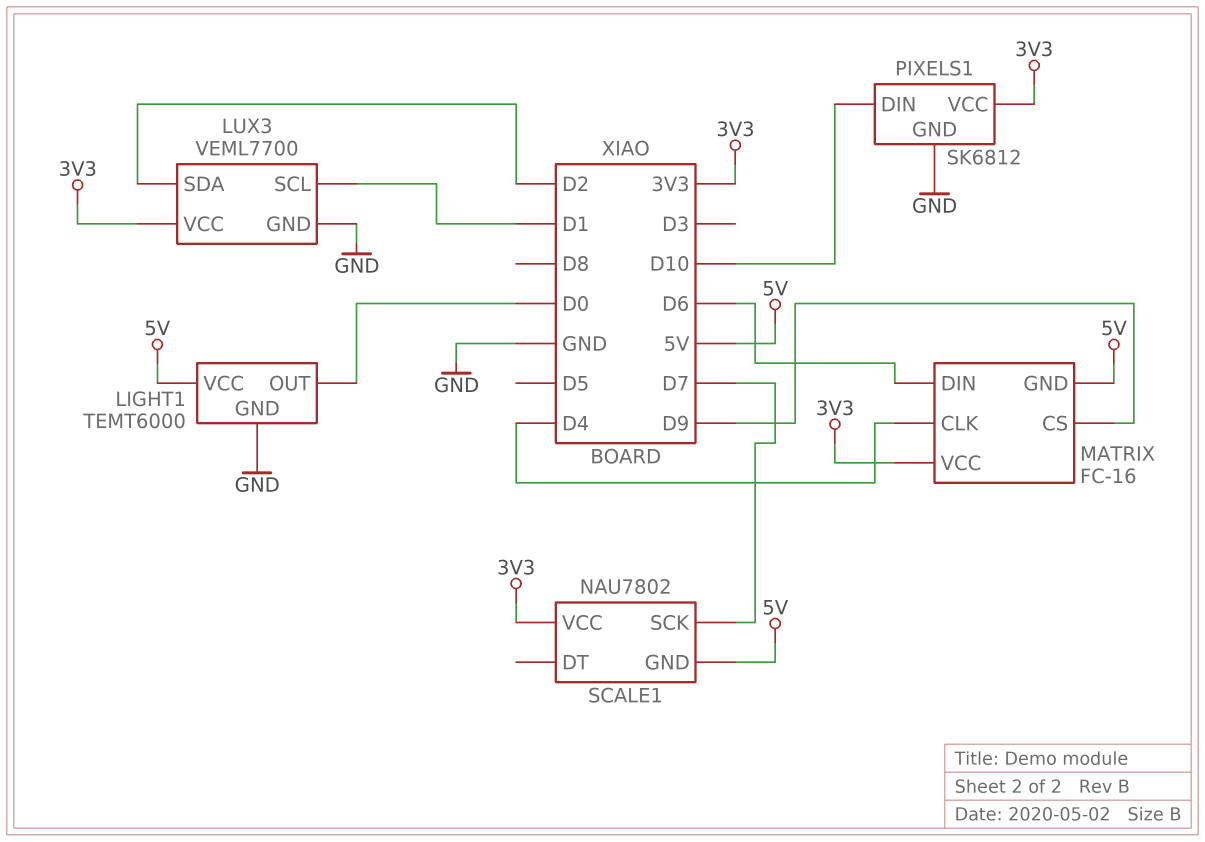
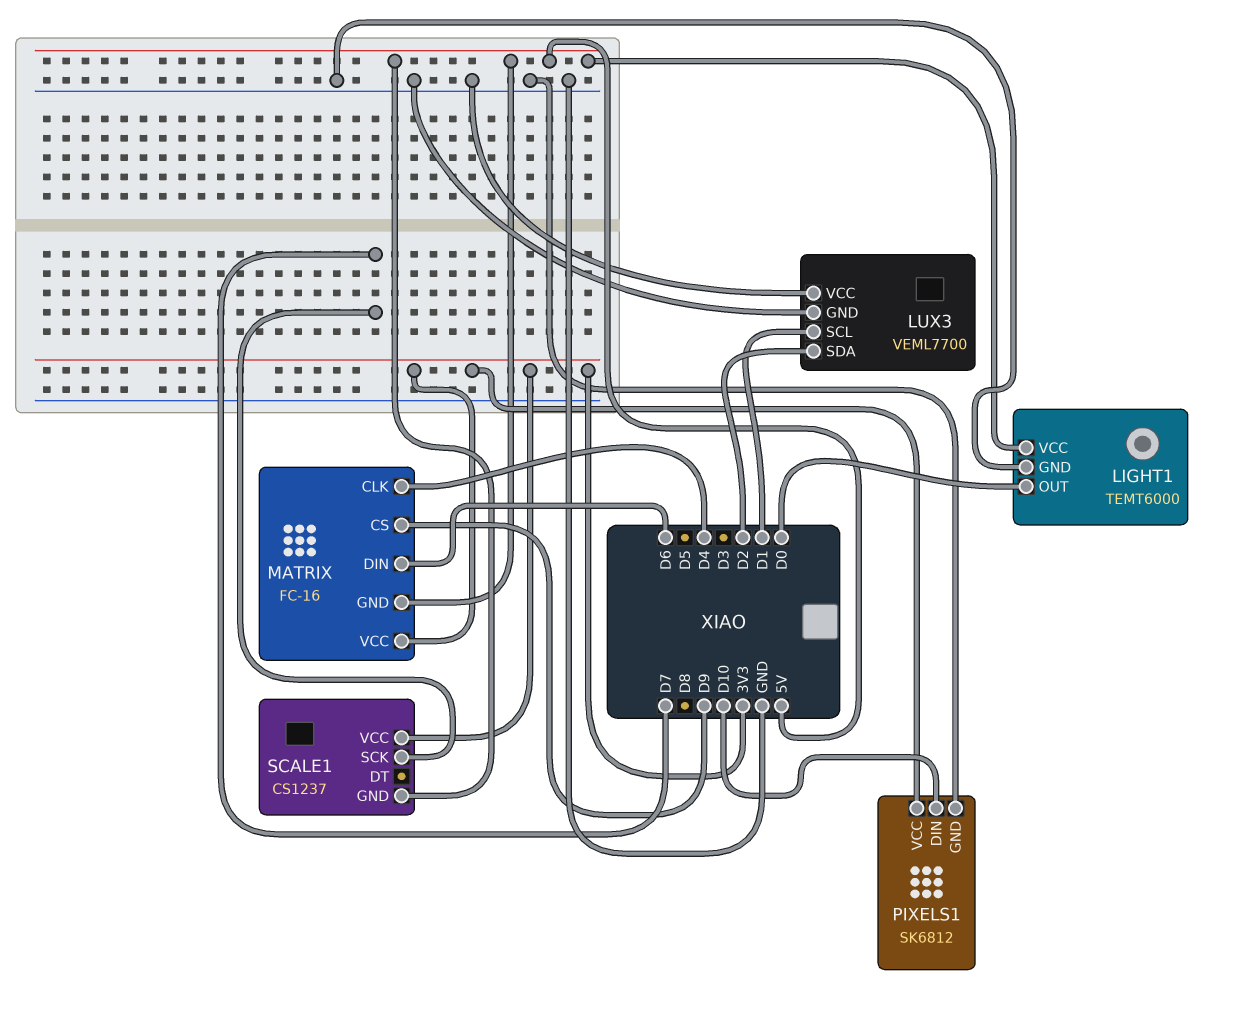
LUX3 pin VCC: 3V3 -> GND
SCALE1: NAU7802 -> CS1237

